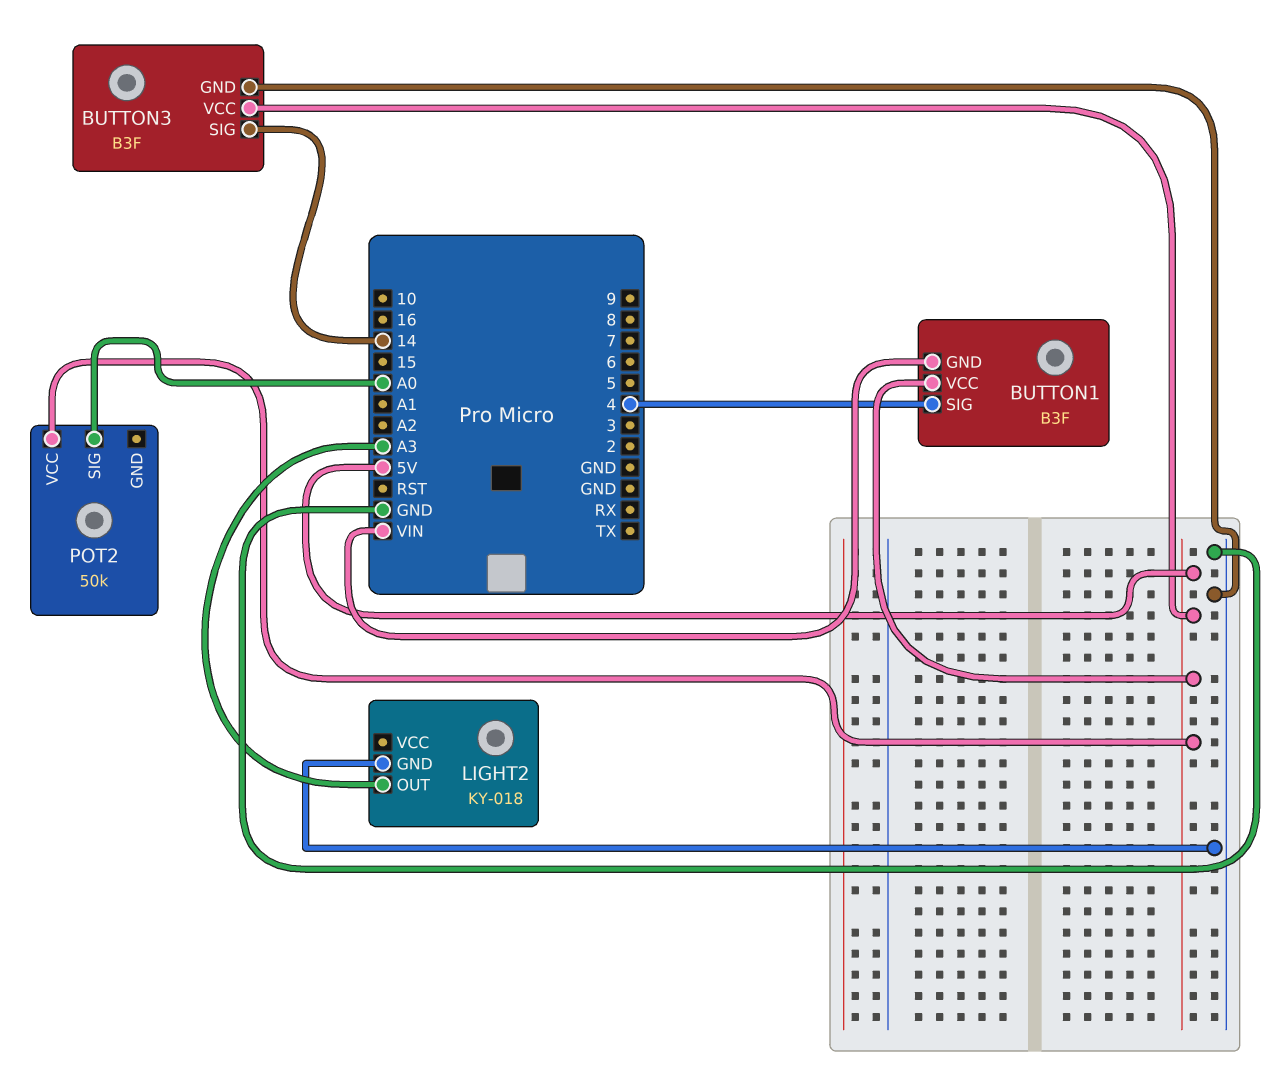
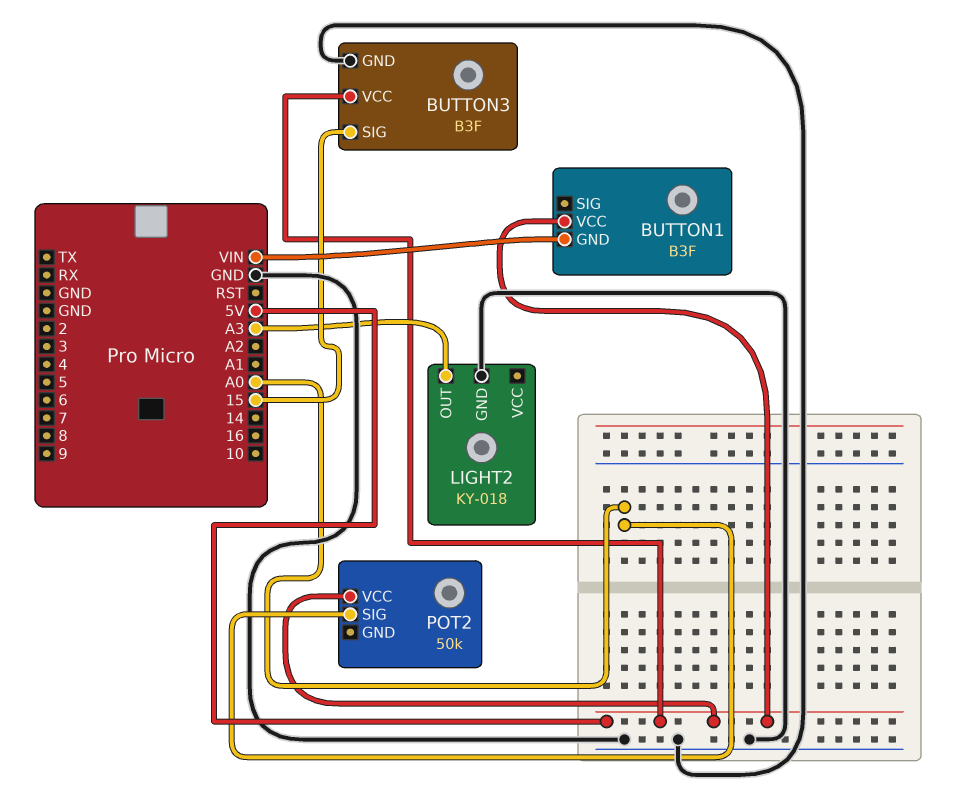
BUTTON1 pin SIG: 4 -> none
BUTTON3 pin SIG: 14 -> 15

